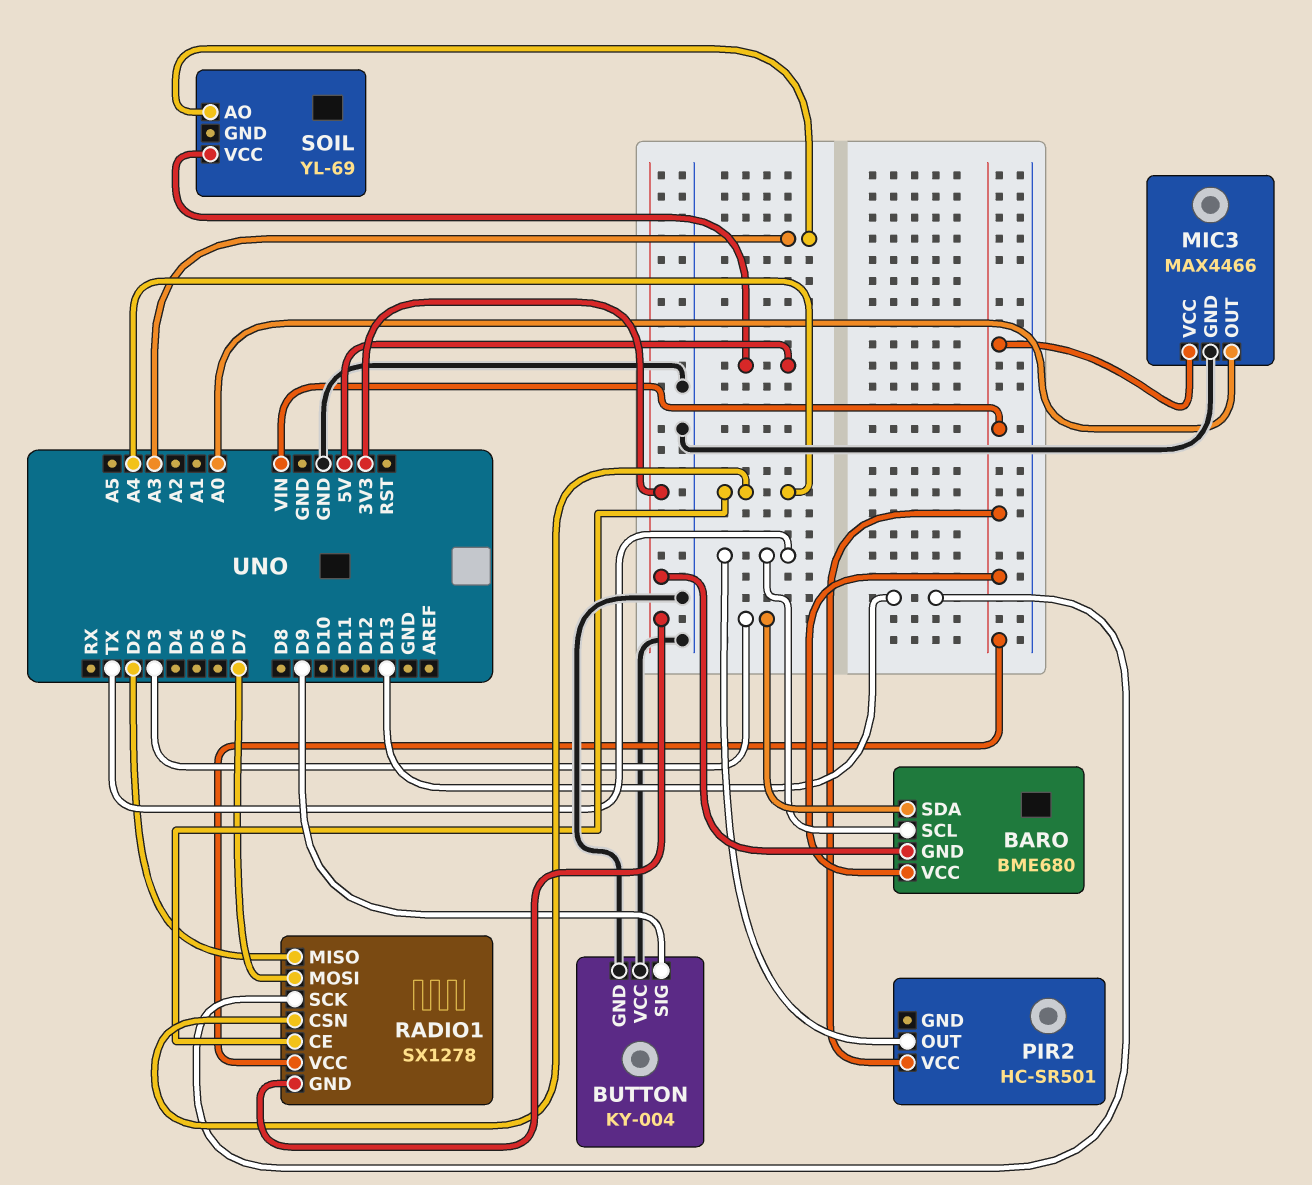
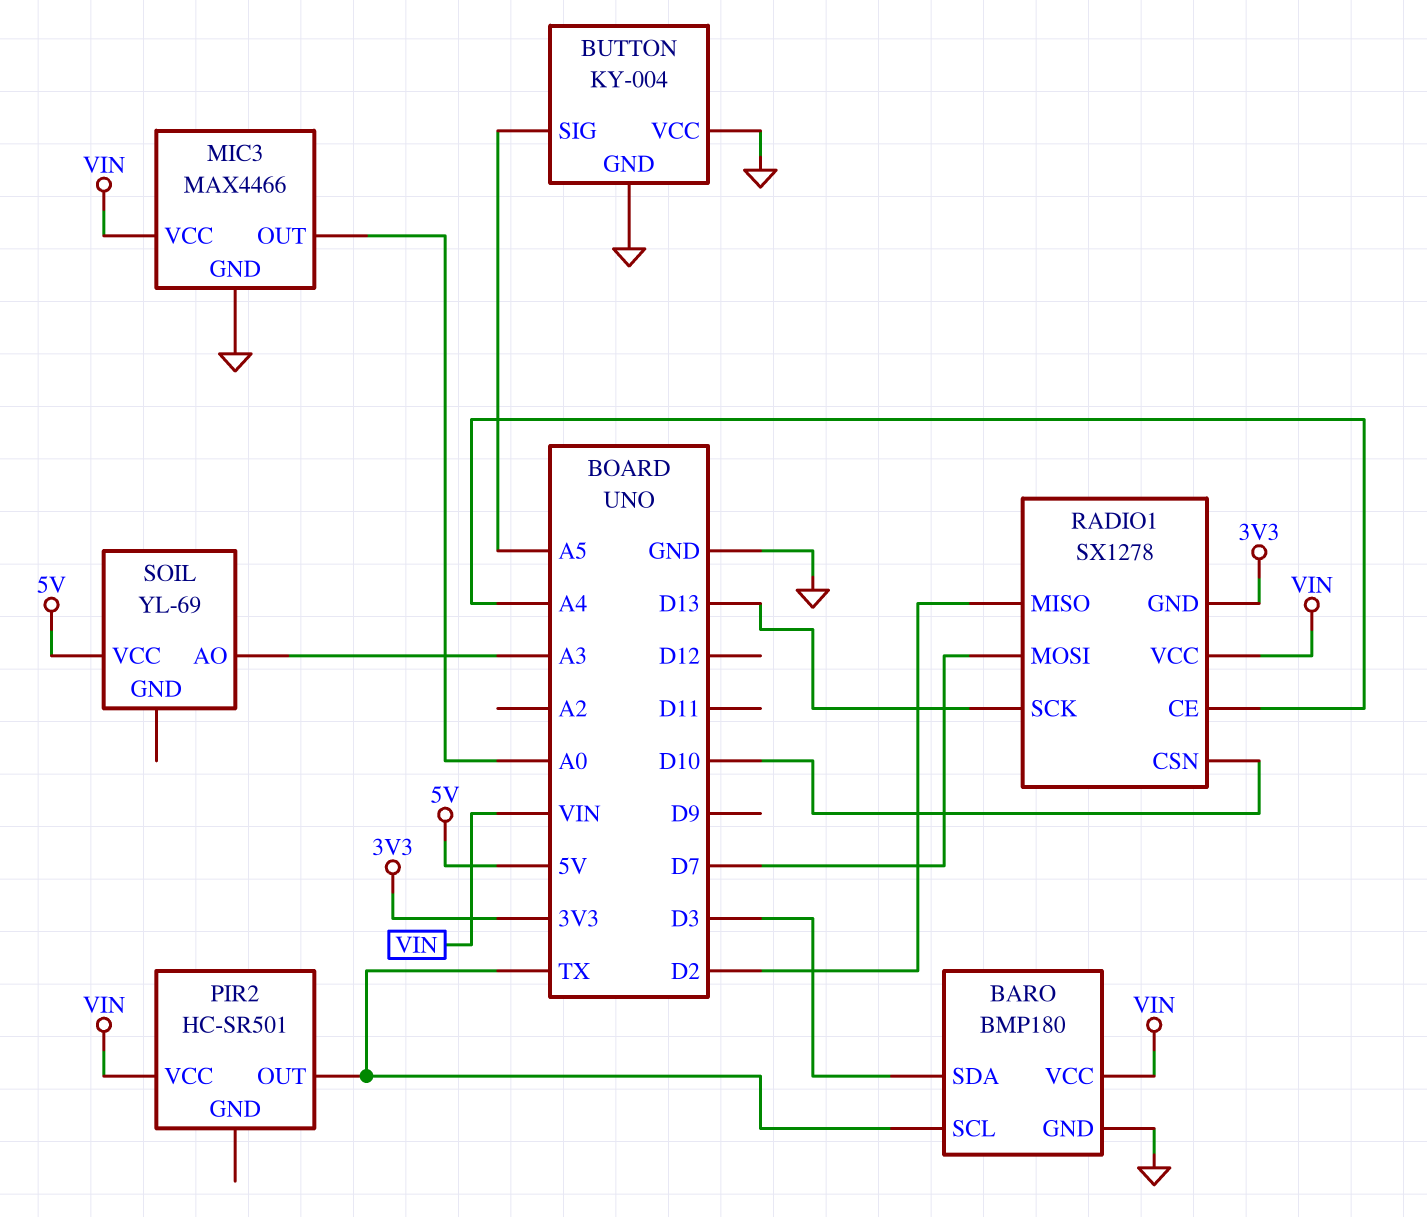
BARO: BME680 -> BMP180
BARO pin GND: 3V3 -> GND
BUTTON pin SIG: D9 -> A5
RADIO1 pin CSN: A4 -> D10

